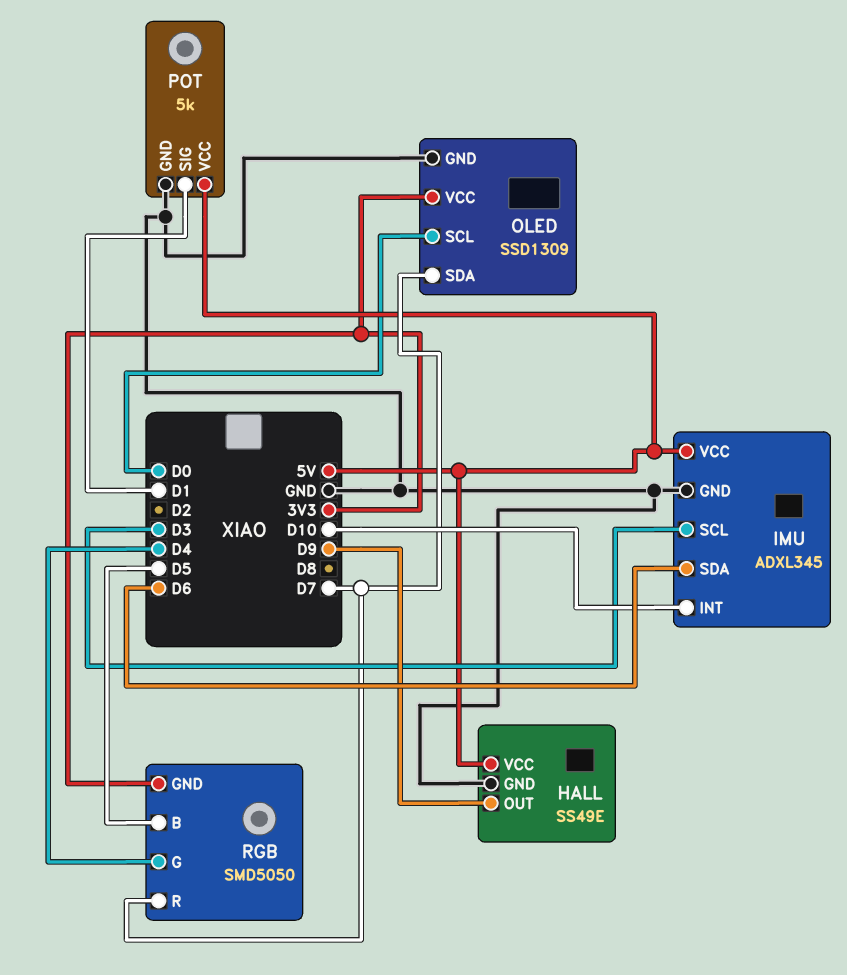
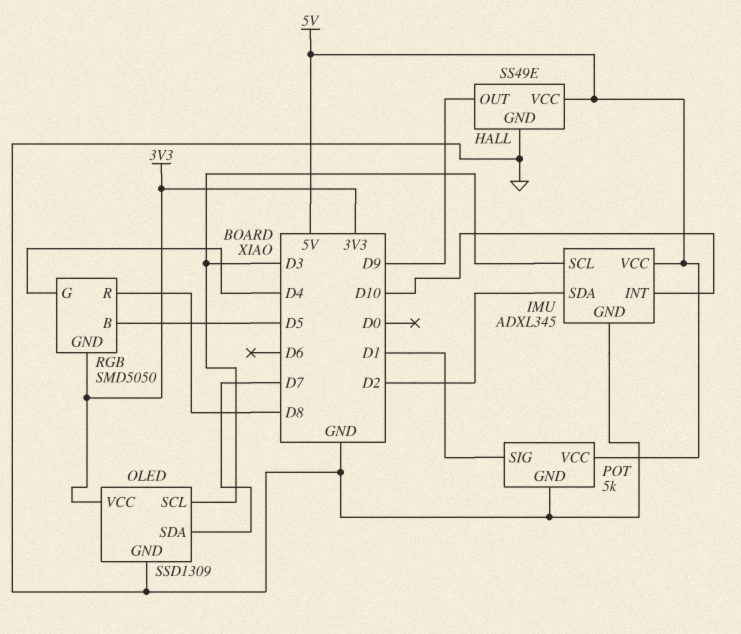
IMU pin SDA: D6 -> D2
OLED pin SCL: D0 -> D3
RGB pin R: D7 -> D8

